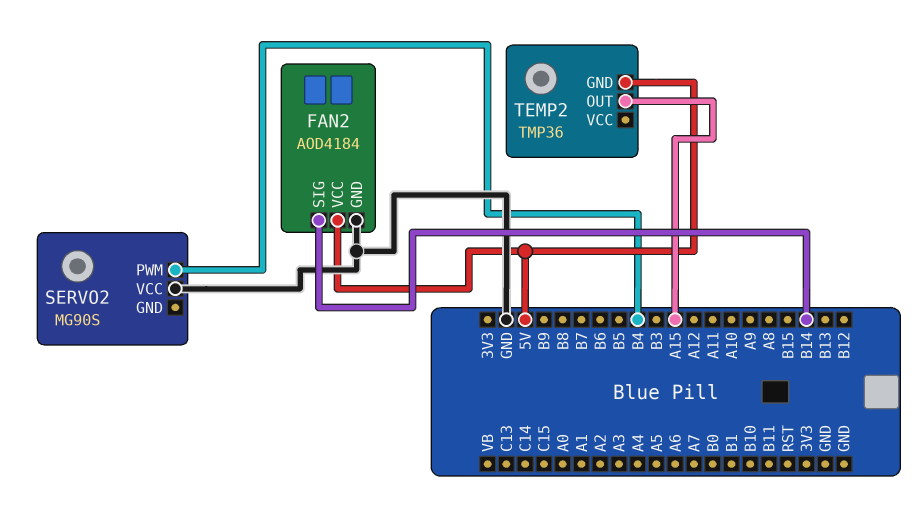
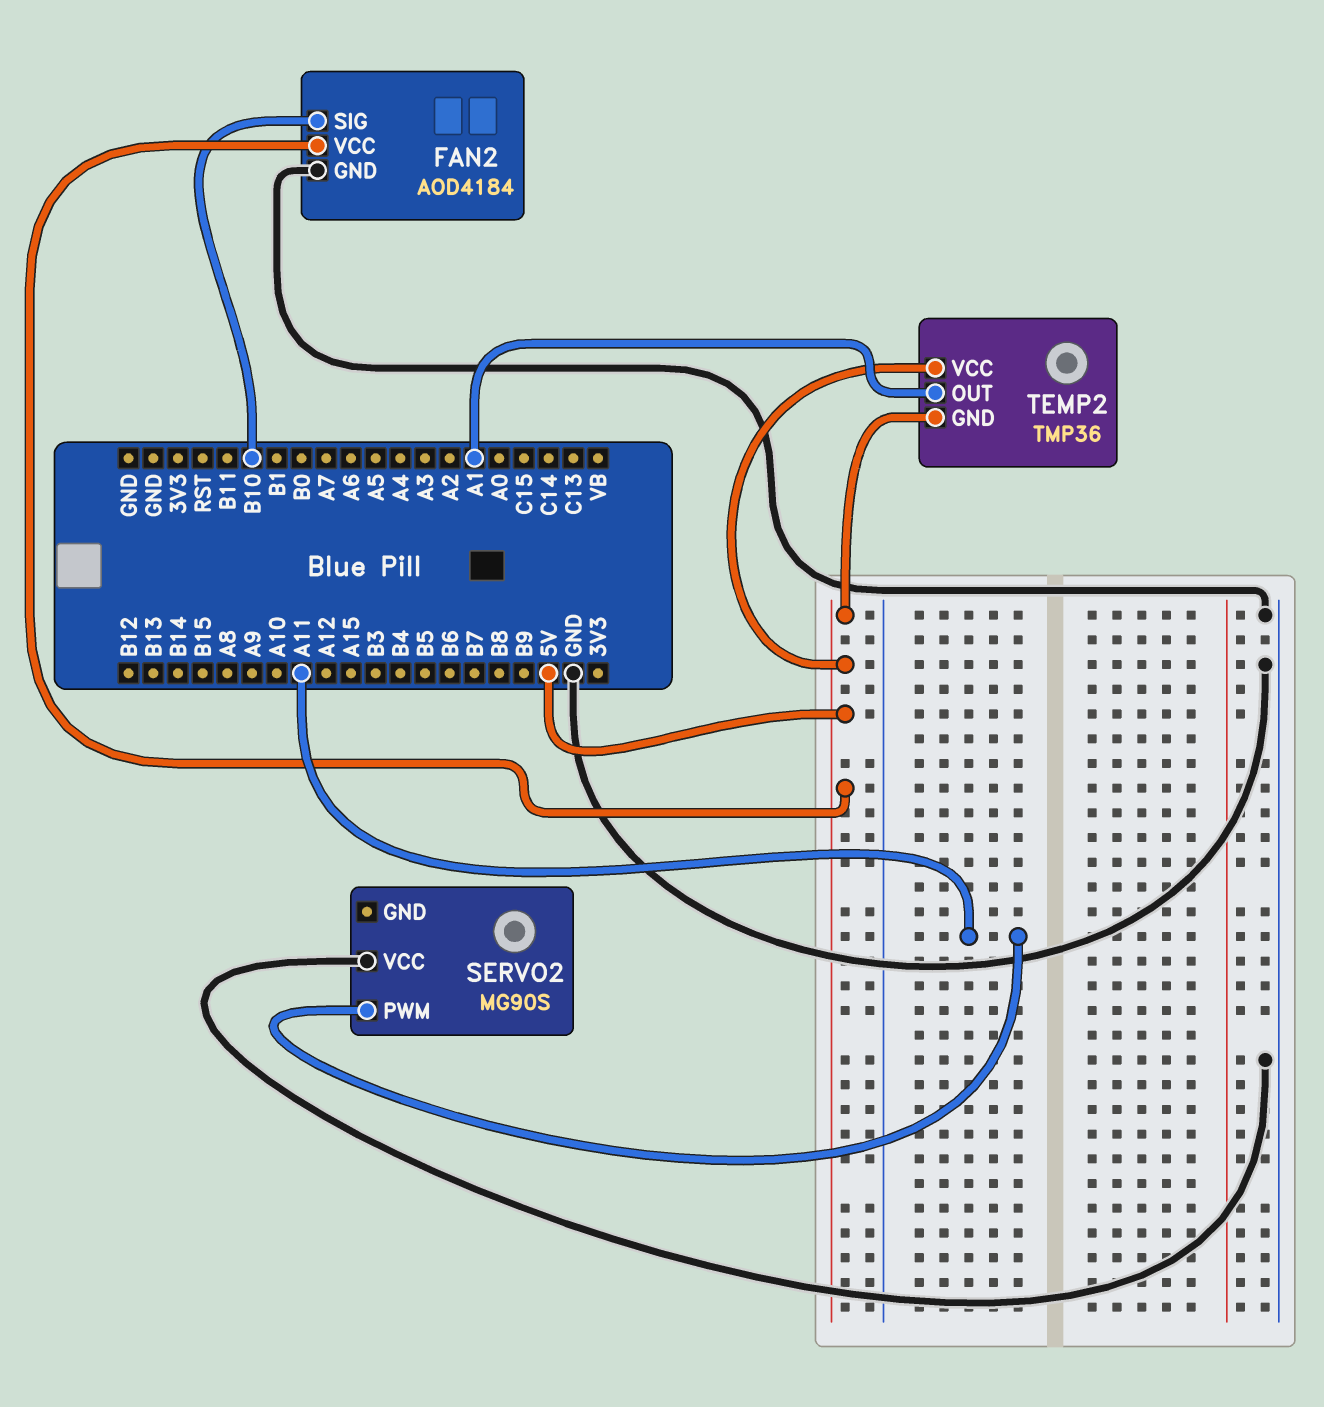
FAN2 pin SIG: B14 -> B10
SERVO2 pin PWM: B4 -> A11
TEMP2 pin OUT: A15 -> A1
TEMP2 pin VCC: none -> 5V

